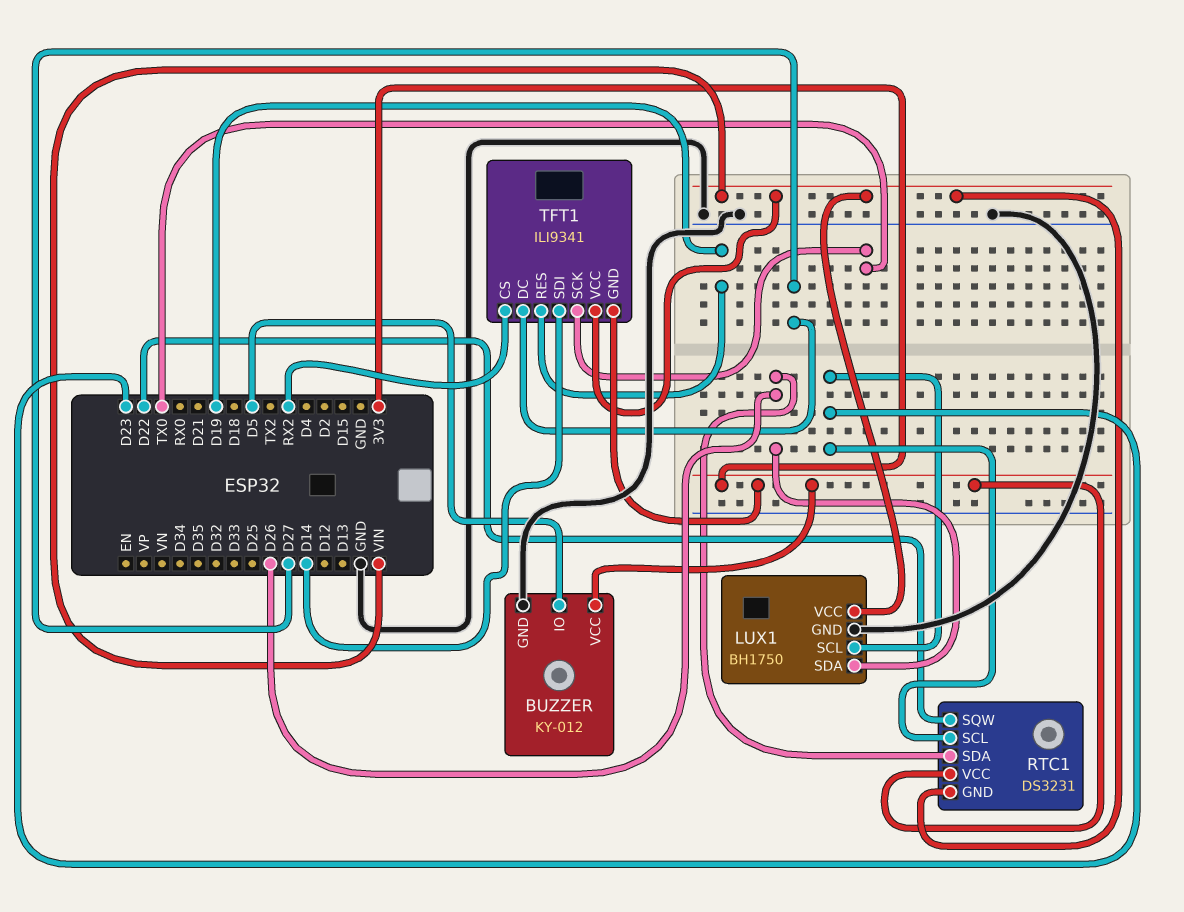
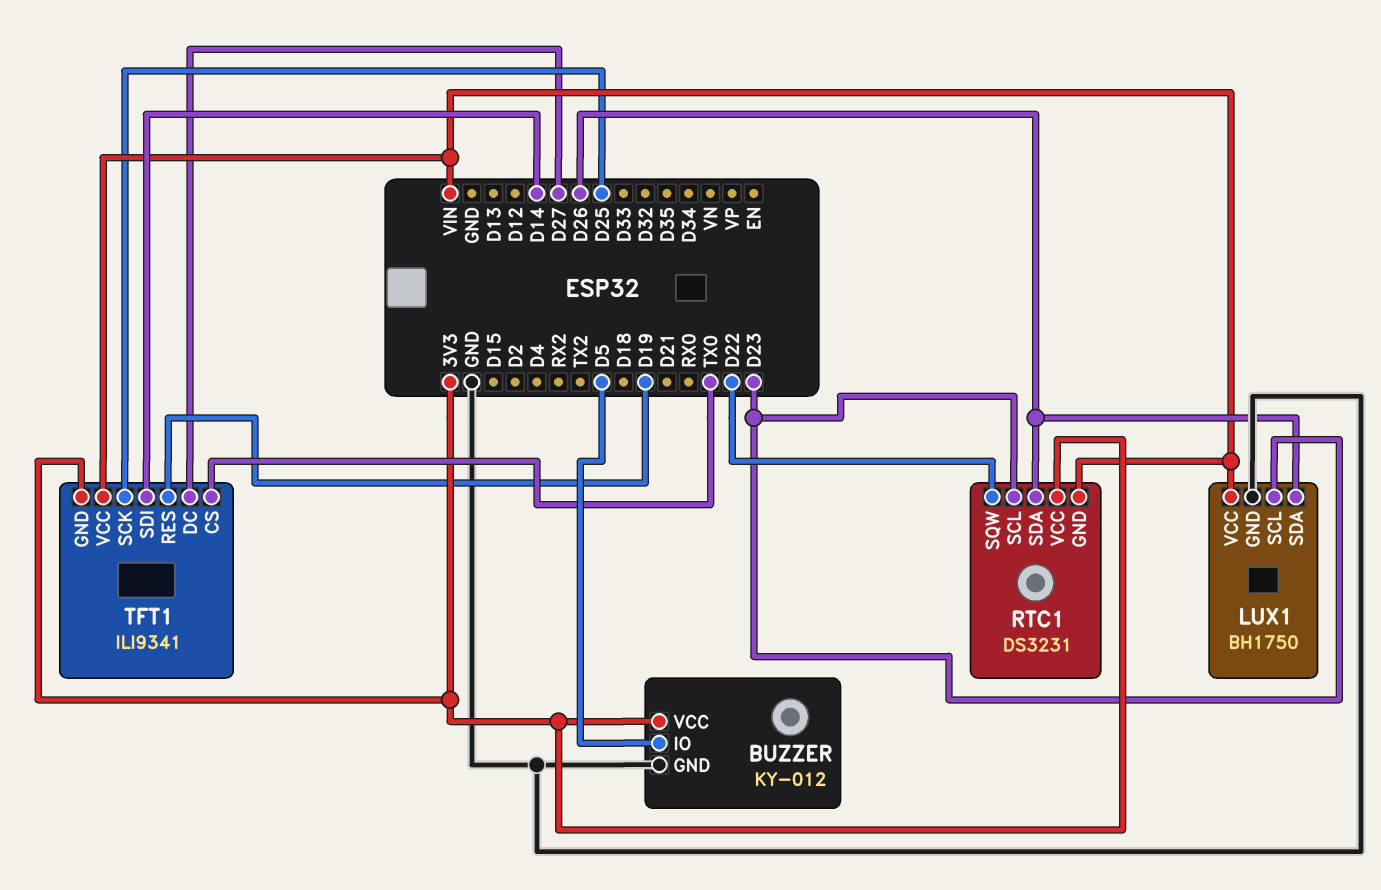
TFT1 pin CS: RX2 -> TX0
TFT1 pin SCK: TX0 -> D25

